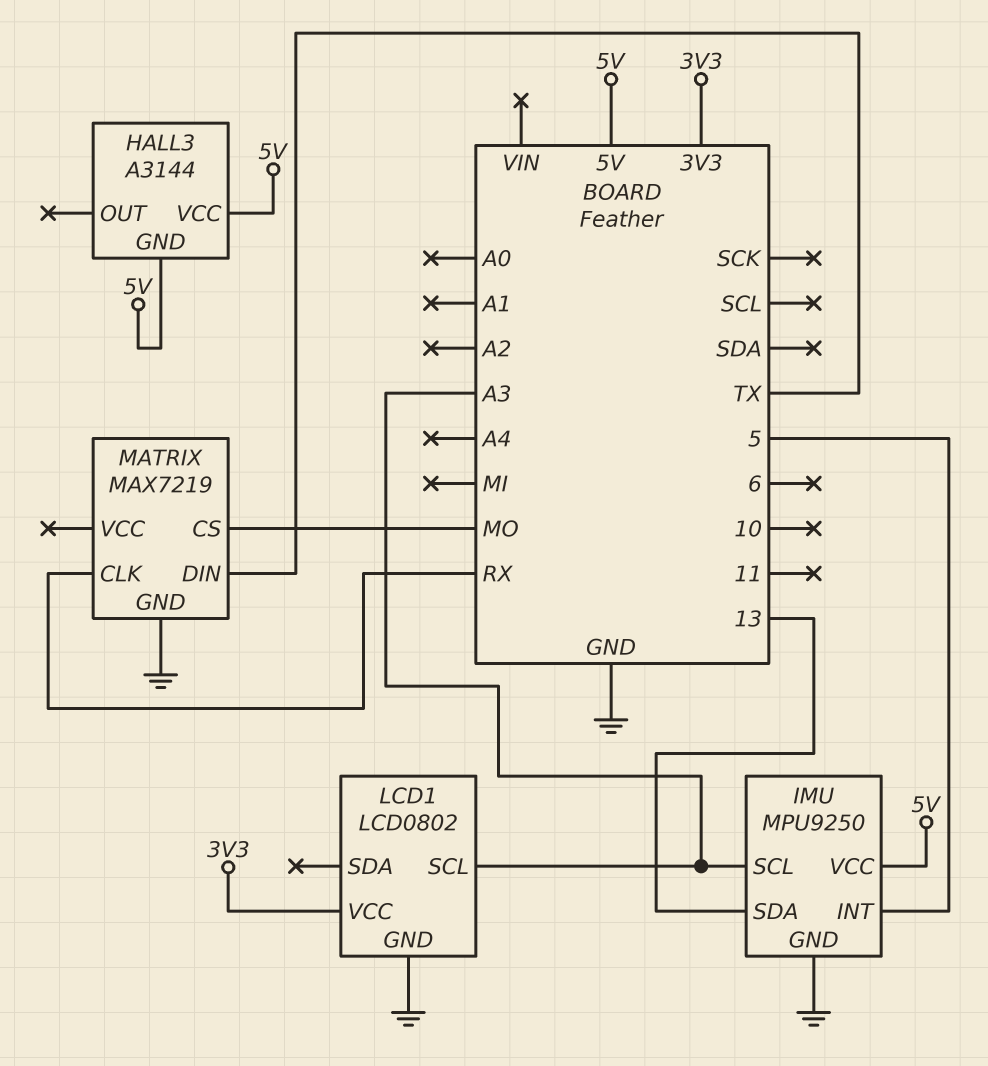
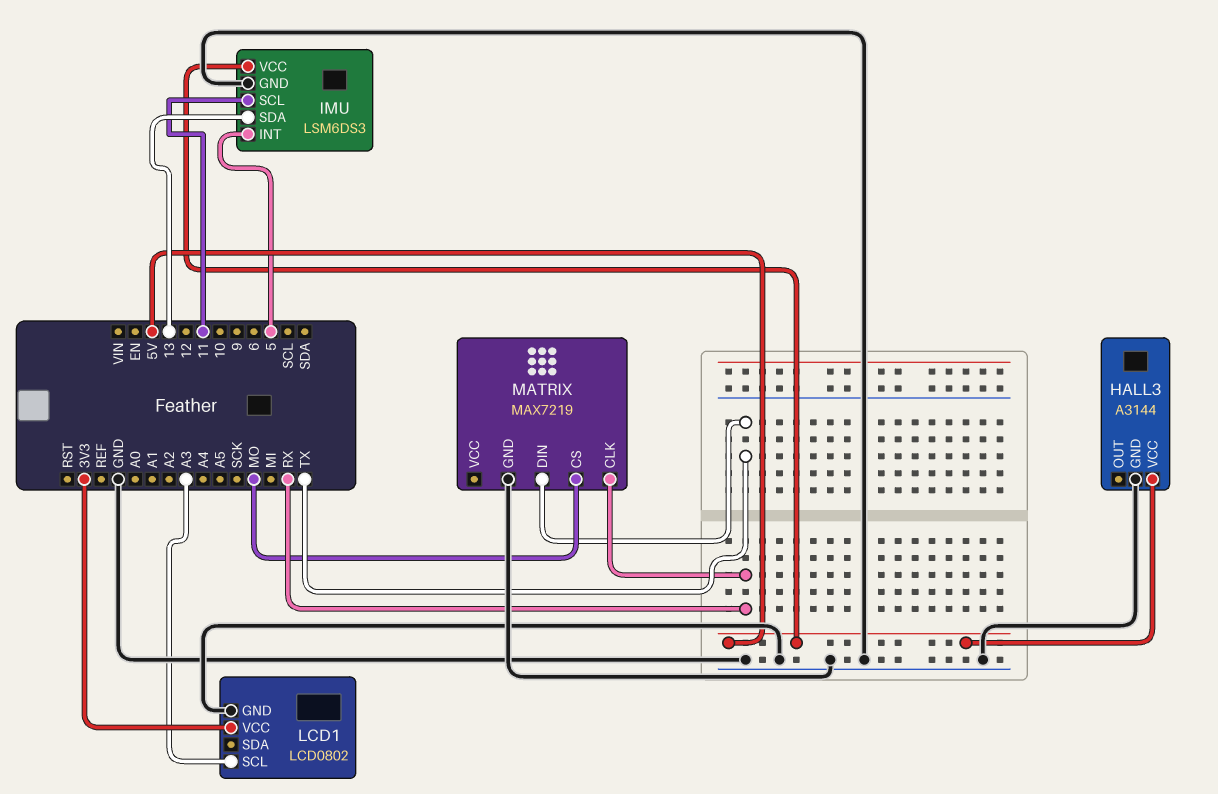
HALL3 pin GND: 5V -> GND
IMU: MPU9250 -> LSM6DS3
IMU pin SCL: A3 -> 11

